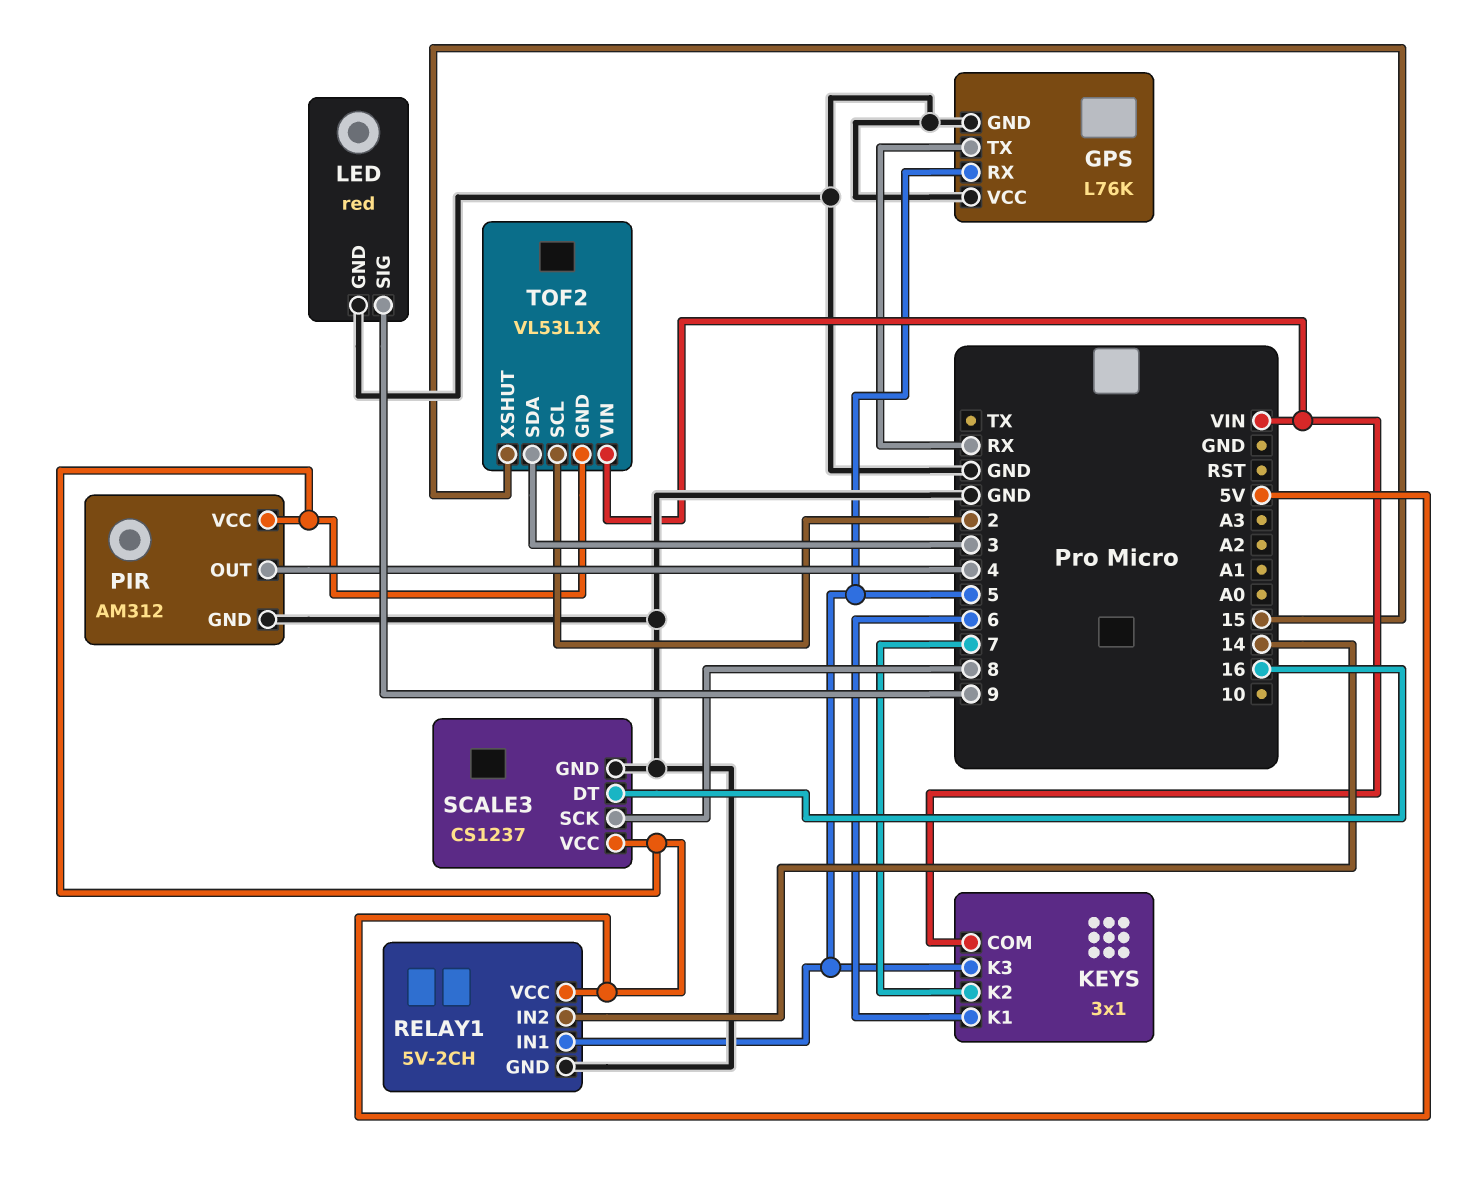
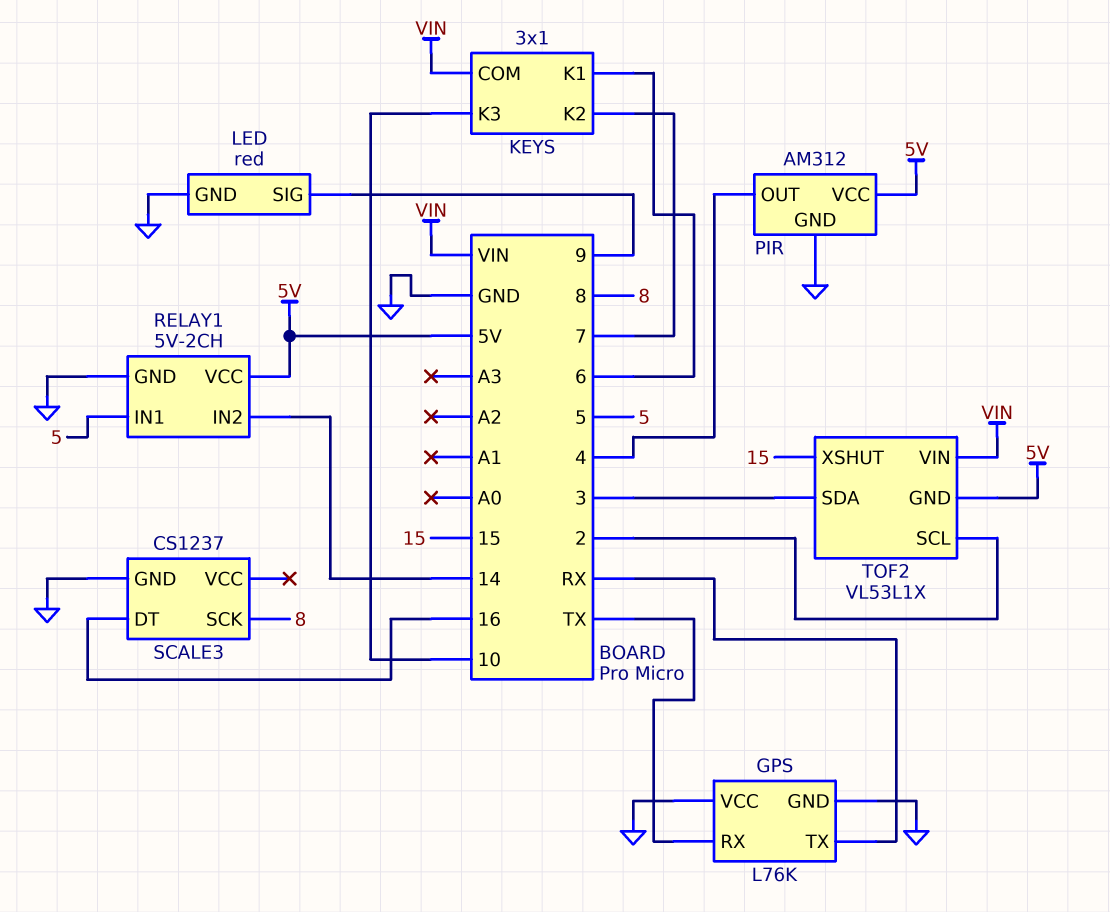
GPS pin RX: 5 -> TX
KEYS pin K3: 5 -> 10
SCALE3 pin VCC: 5V -> none

